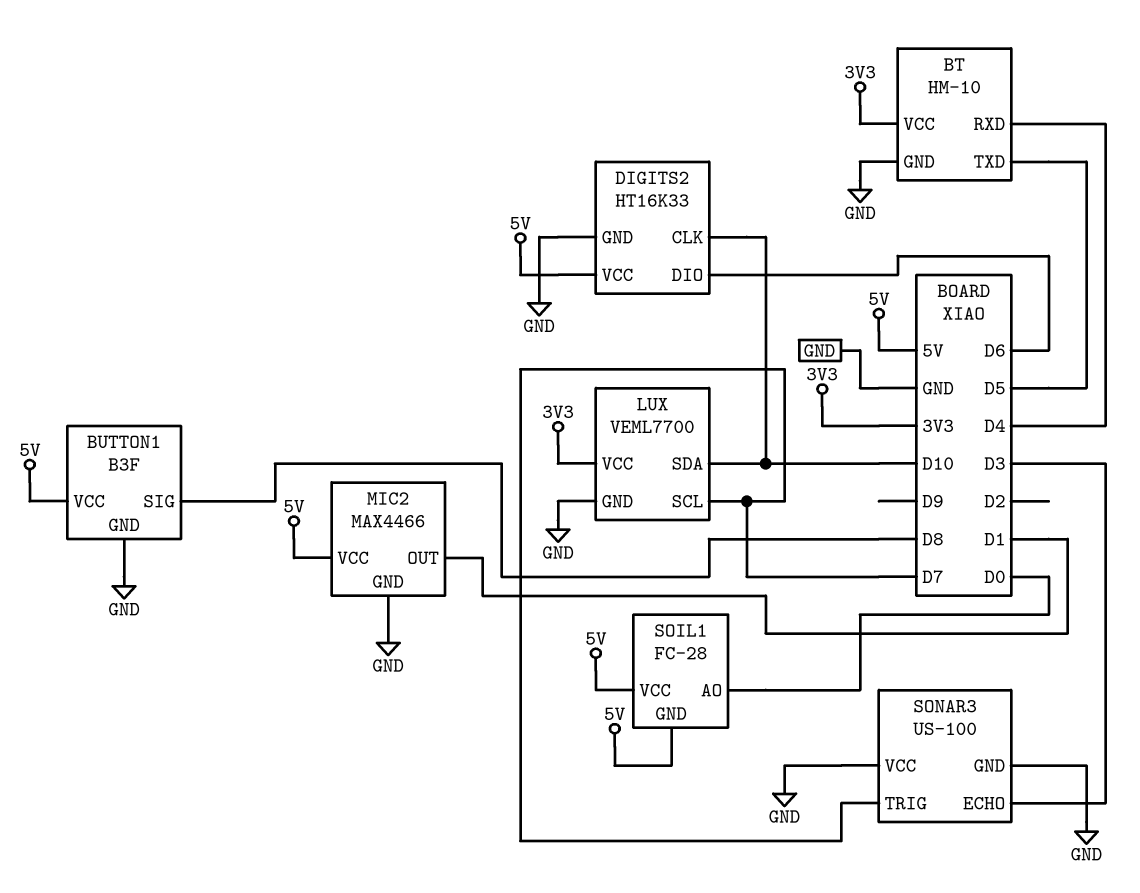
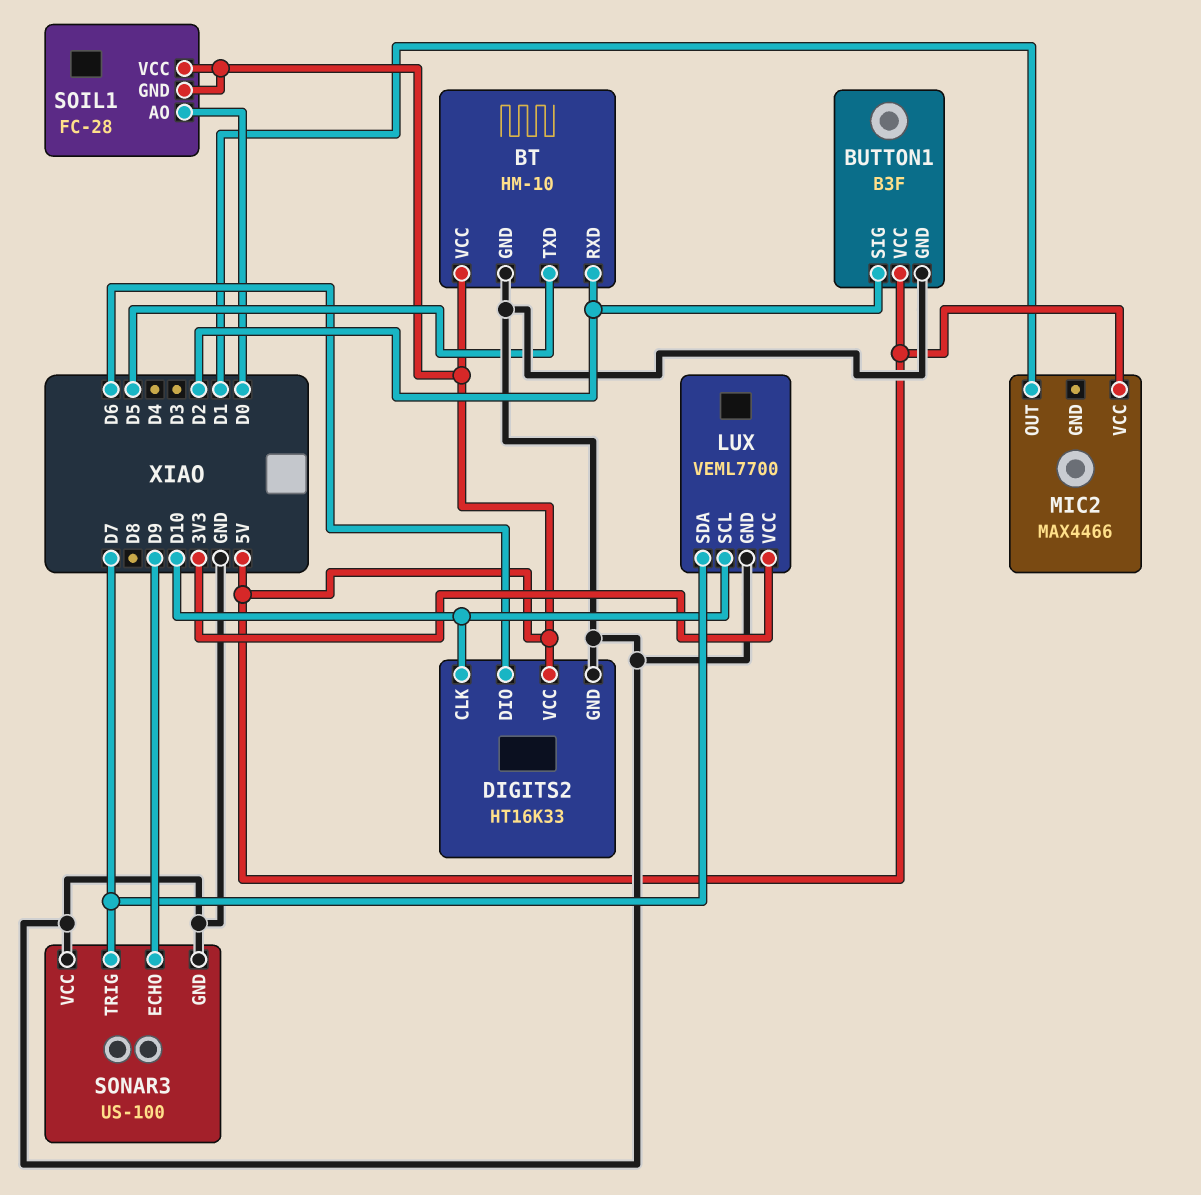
BT pin RXD: D4 -> D2
BT pin VCC: 3V3 -> 5V
BUTTON1 pin SIG: D8 -> D2
LUX pin SCL: D7 -> D10
LUX pin SDA: D10 -> D7
MIC2 pin GND: GND -> none
SONAR3 pin ECHO: D3 -> D9

